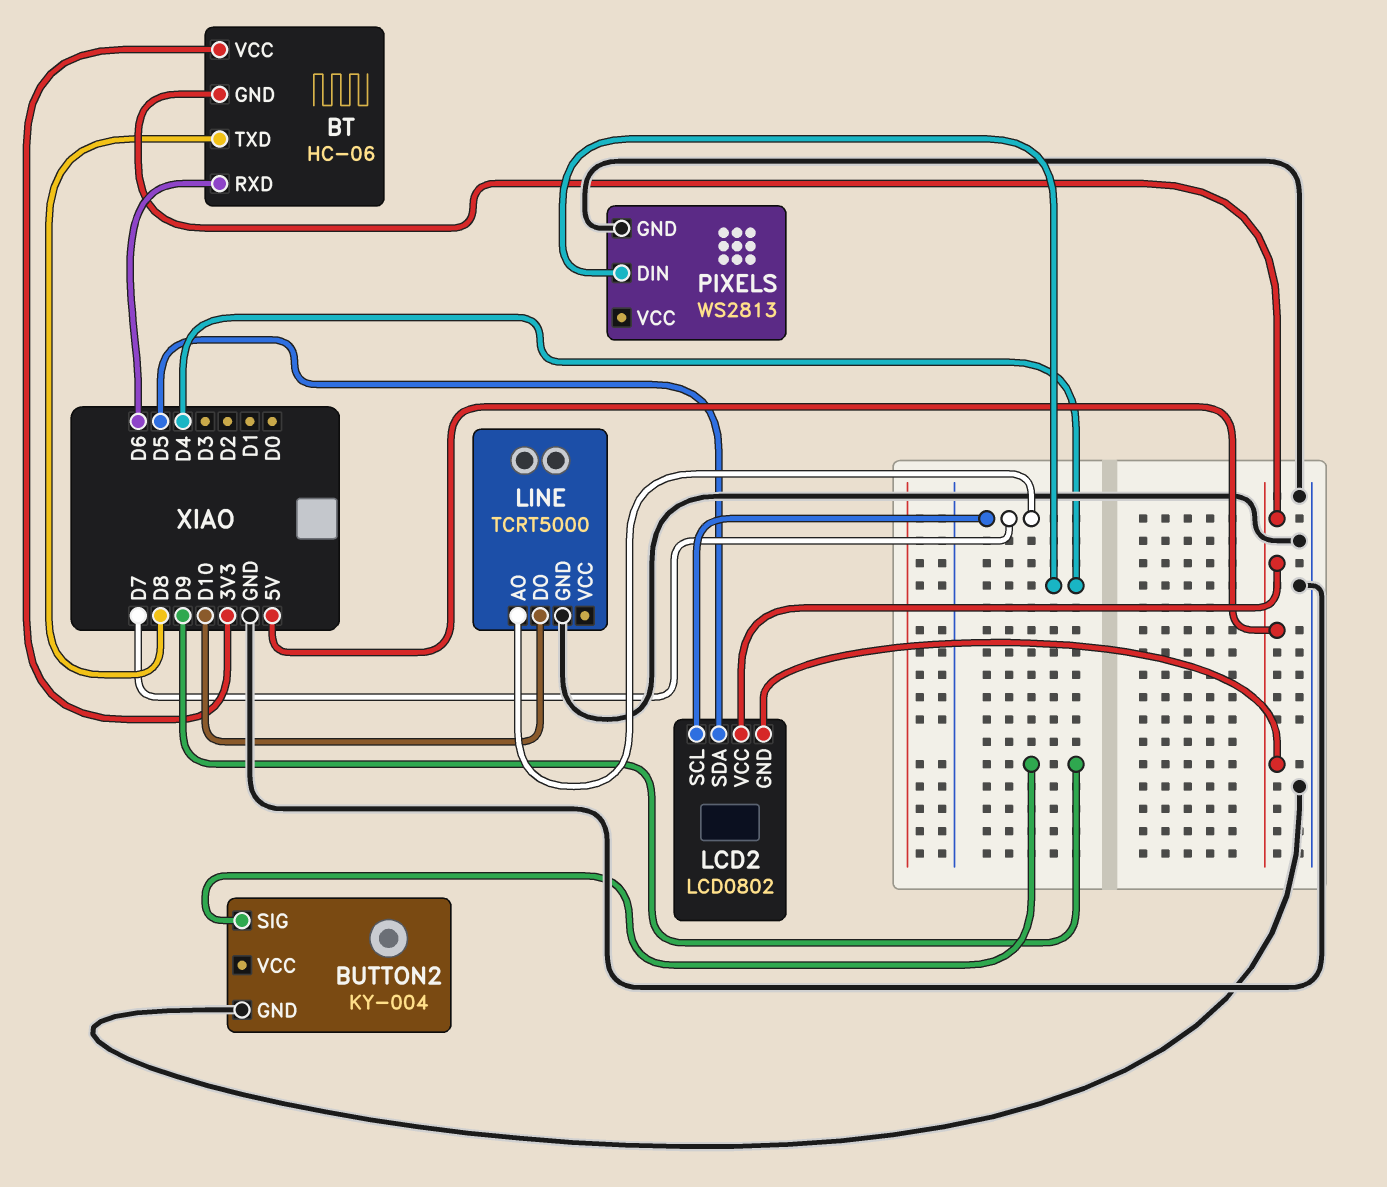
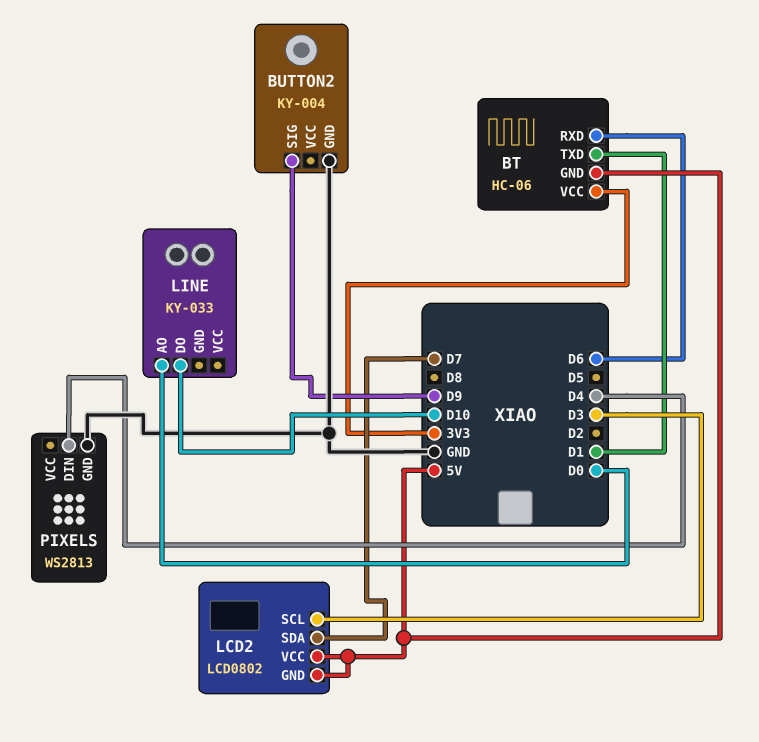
BT pin TXD: D8 -> D1
LCD2 pin SCL: D7 -> D3
LCD2 pin SDA: D5 -> D7
LINE: TCRT5000 -> KY-033
LINE pin AO: D7 -> D0
LINE pin GND: GND -> none

